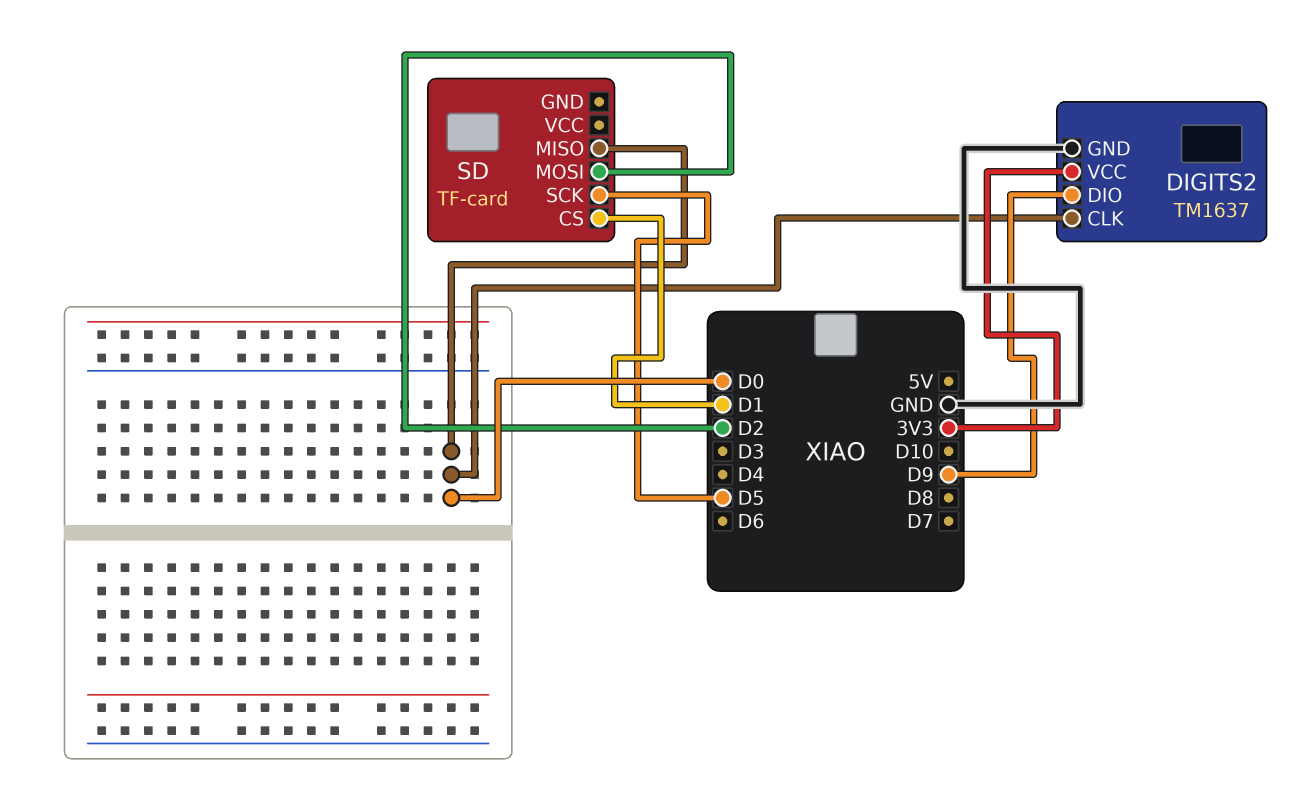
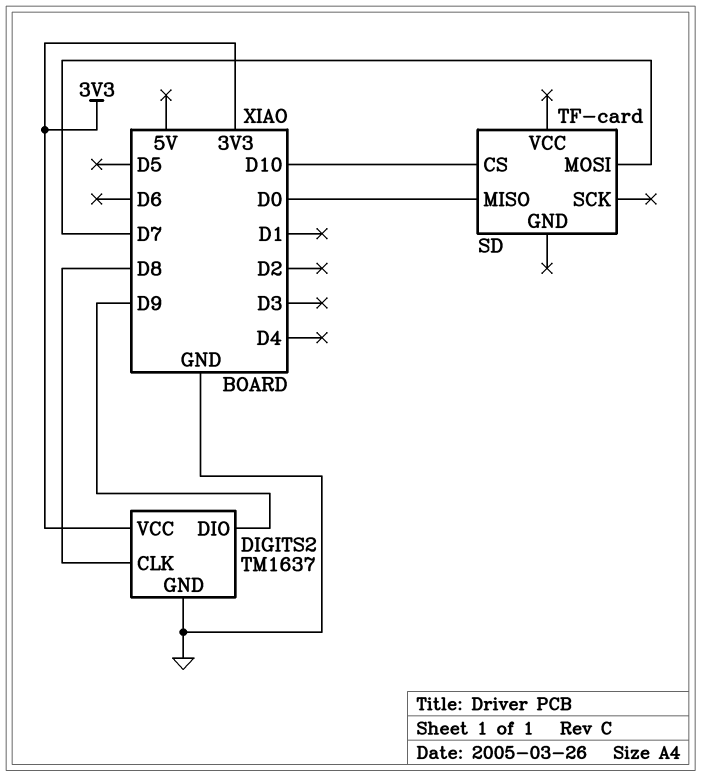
DIGITS2 pin CLK: D0 -> D8
SD pin CS: D1 -> D10
SD pin MOSI: D2 -> D7
SD pin SCK: D5 -> none

